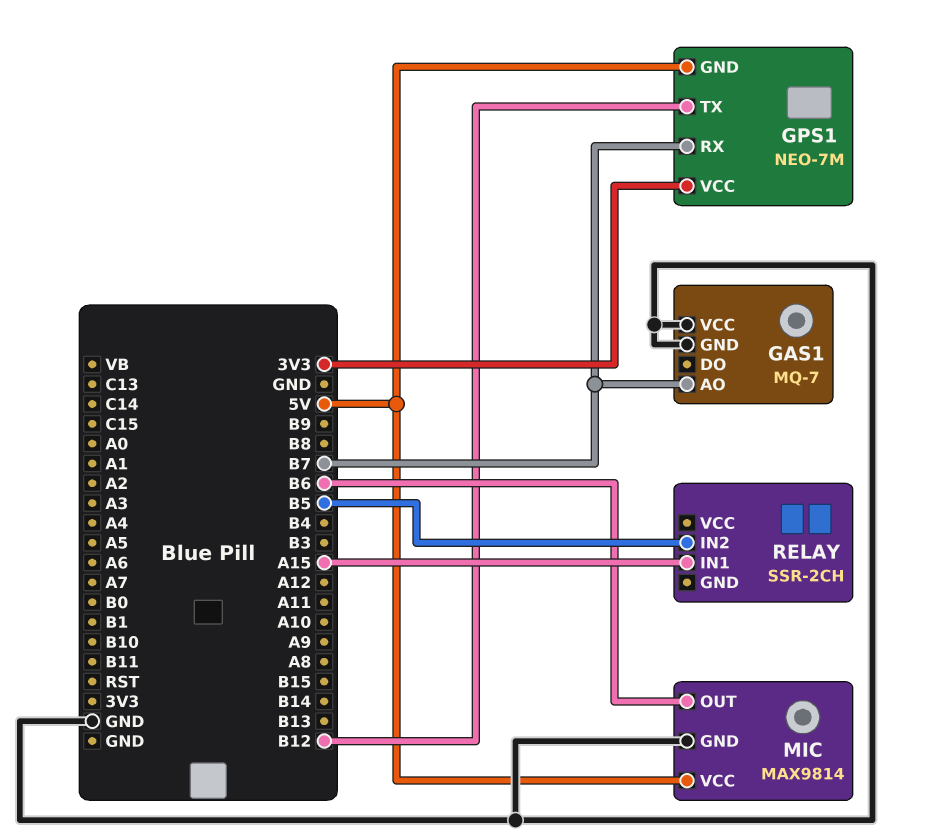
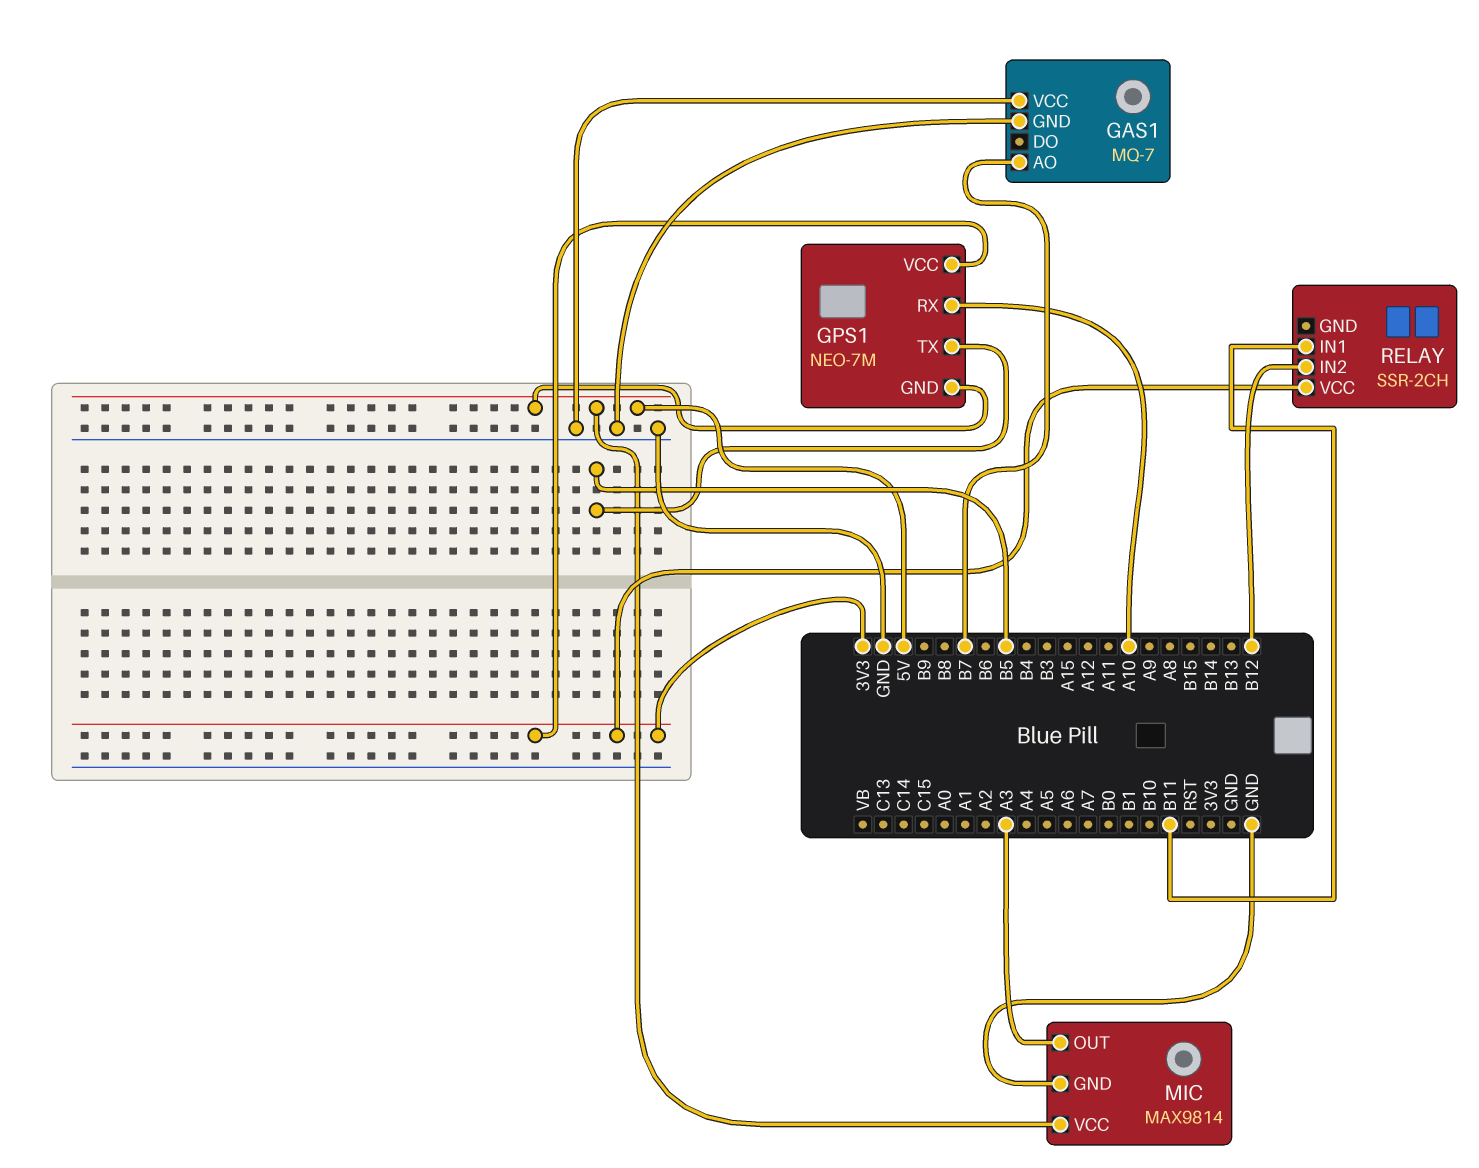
GPS1 pin RX: B7 -> A10
GPS1 pin TX: B12 -> B5
MIC pin OUT: B6 -> A3
RELAY pin IN1: A15 -> B11
RELAY pin IN2: B5 -> B12
RELAY pin VCC: none -> 3V3

